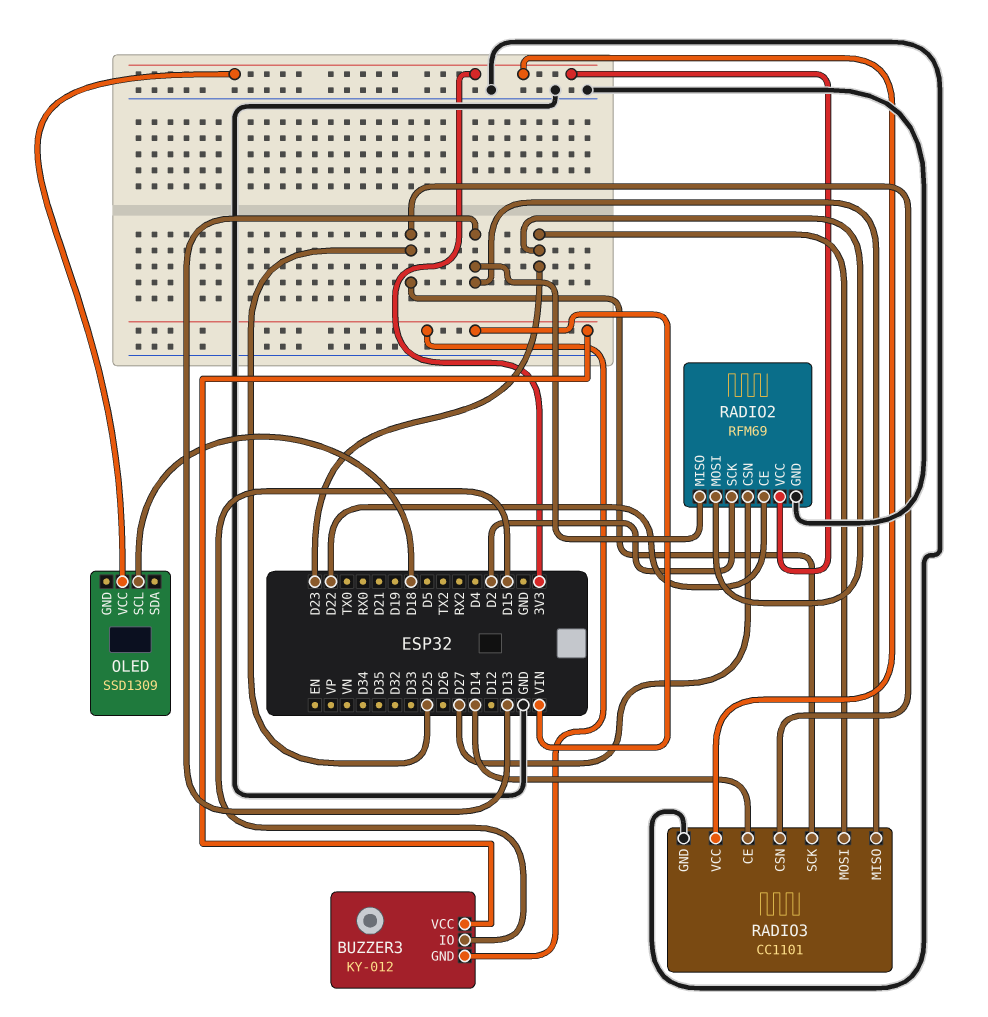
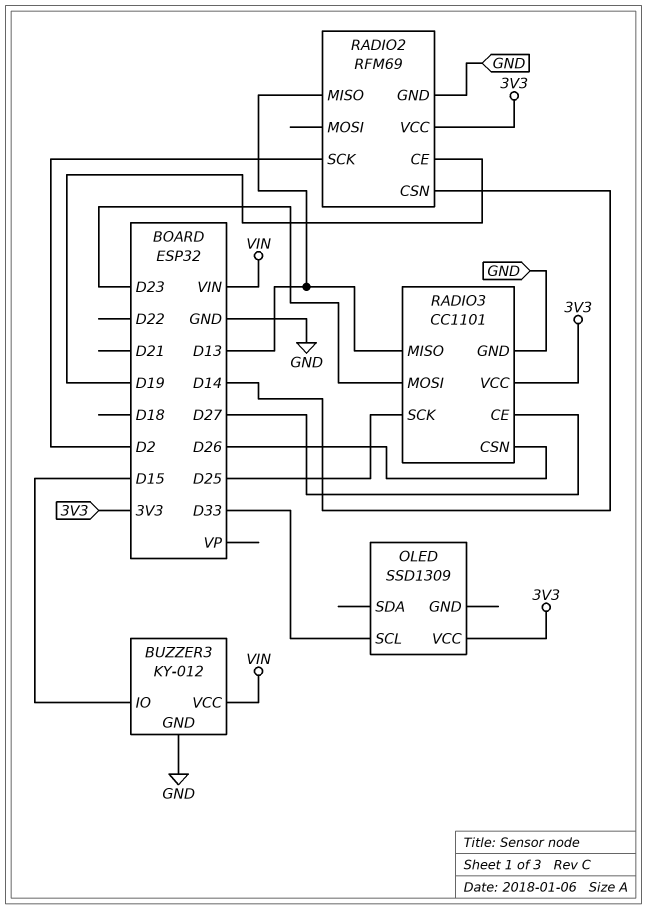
BUZZER3 pin GND: VIN -> GND
OLED pin SCL: D18 -> D33
RADIO2 pin CE: D22 -> D19
RADIO2 pin CSN: D27 -> D14
RADIO2 pin MOSI: D23 -> none
RADIO3 pin CE: D14 -> D27
RADIO3 pin CSN: D25 -> D26

